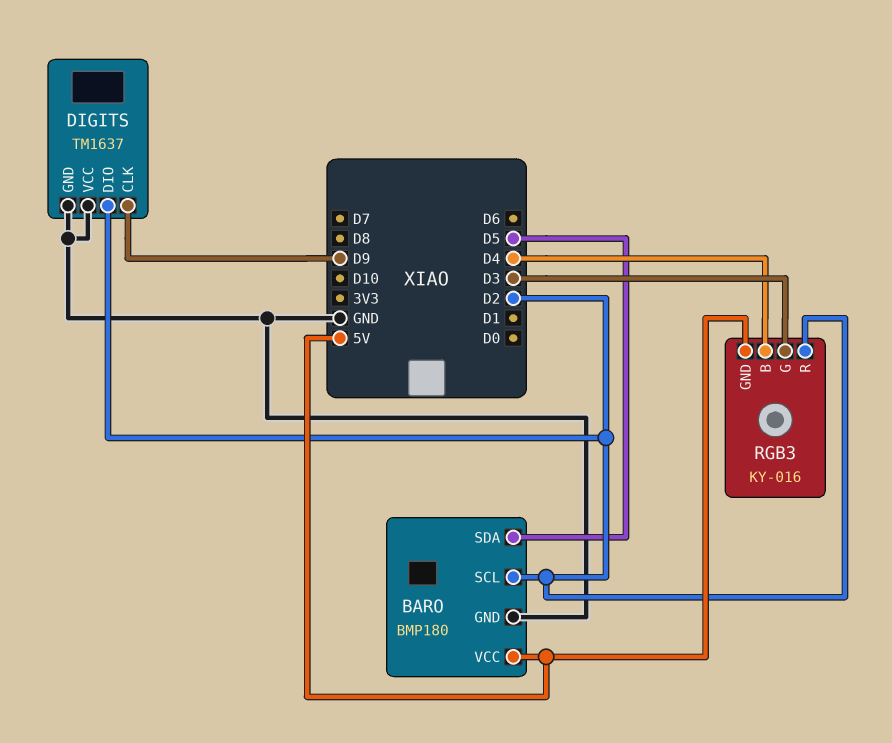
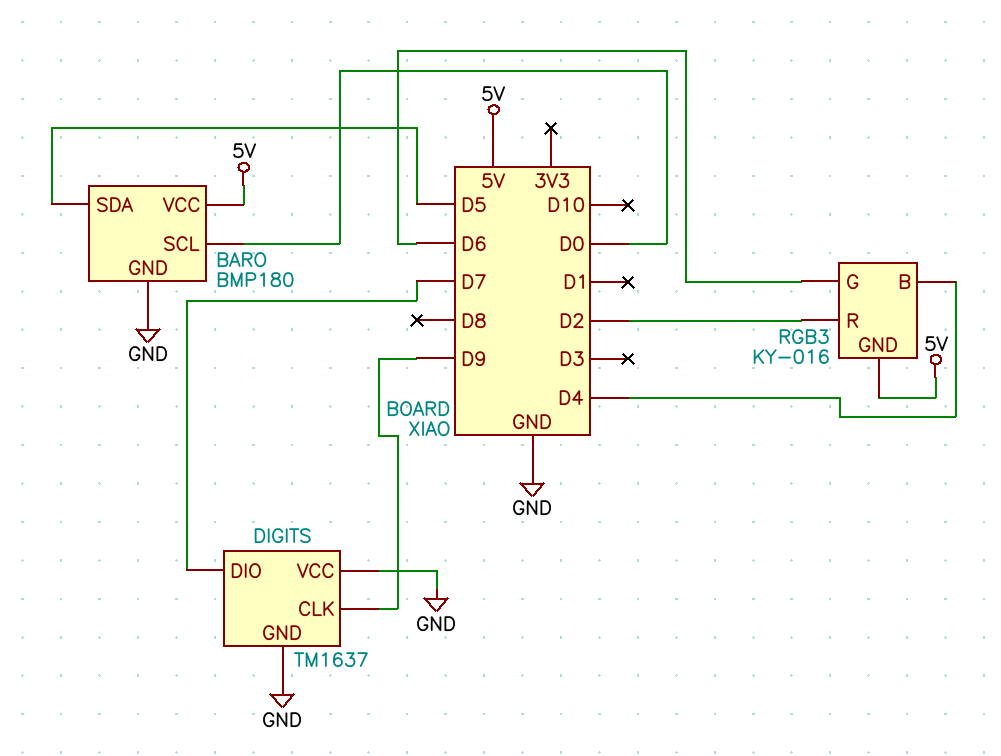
BARO pin SCL: D2 -> D0
DIGITS pin DIO: D2 -> D7
RGB3 pin G: D3 -> D6

